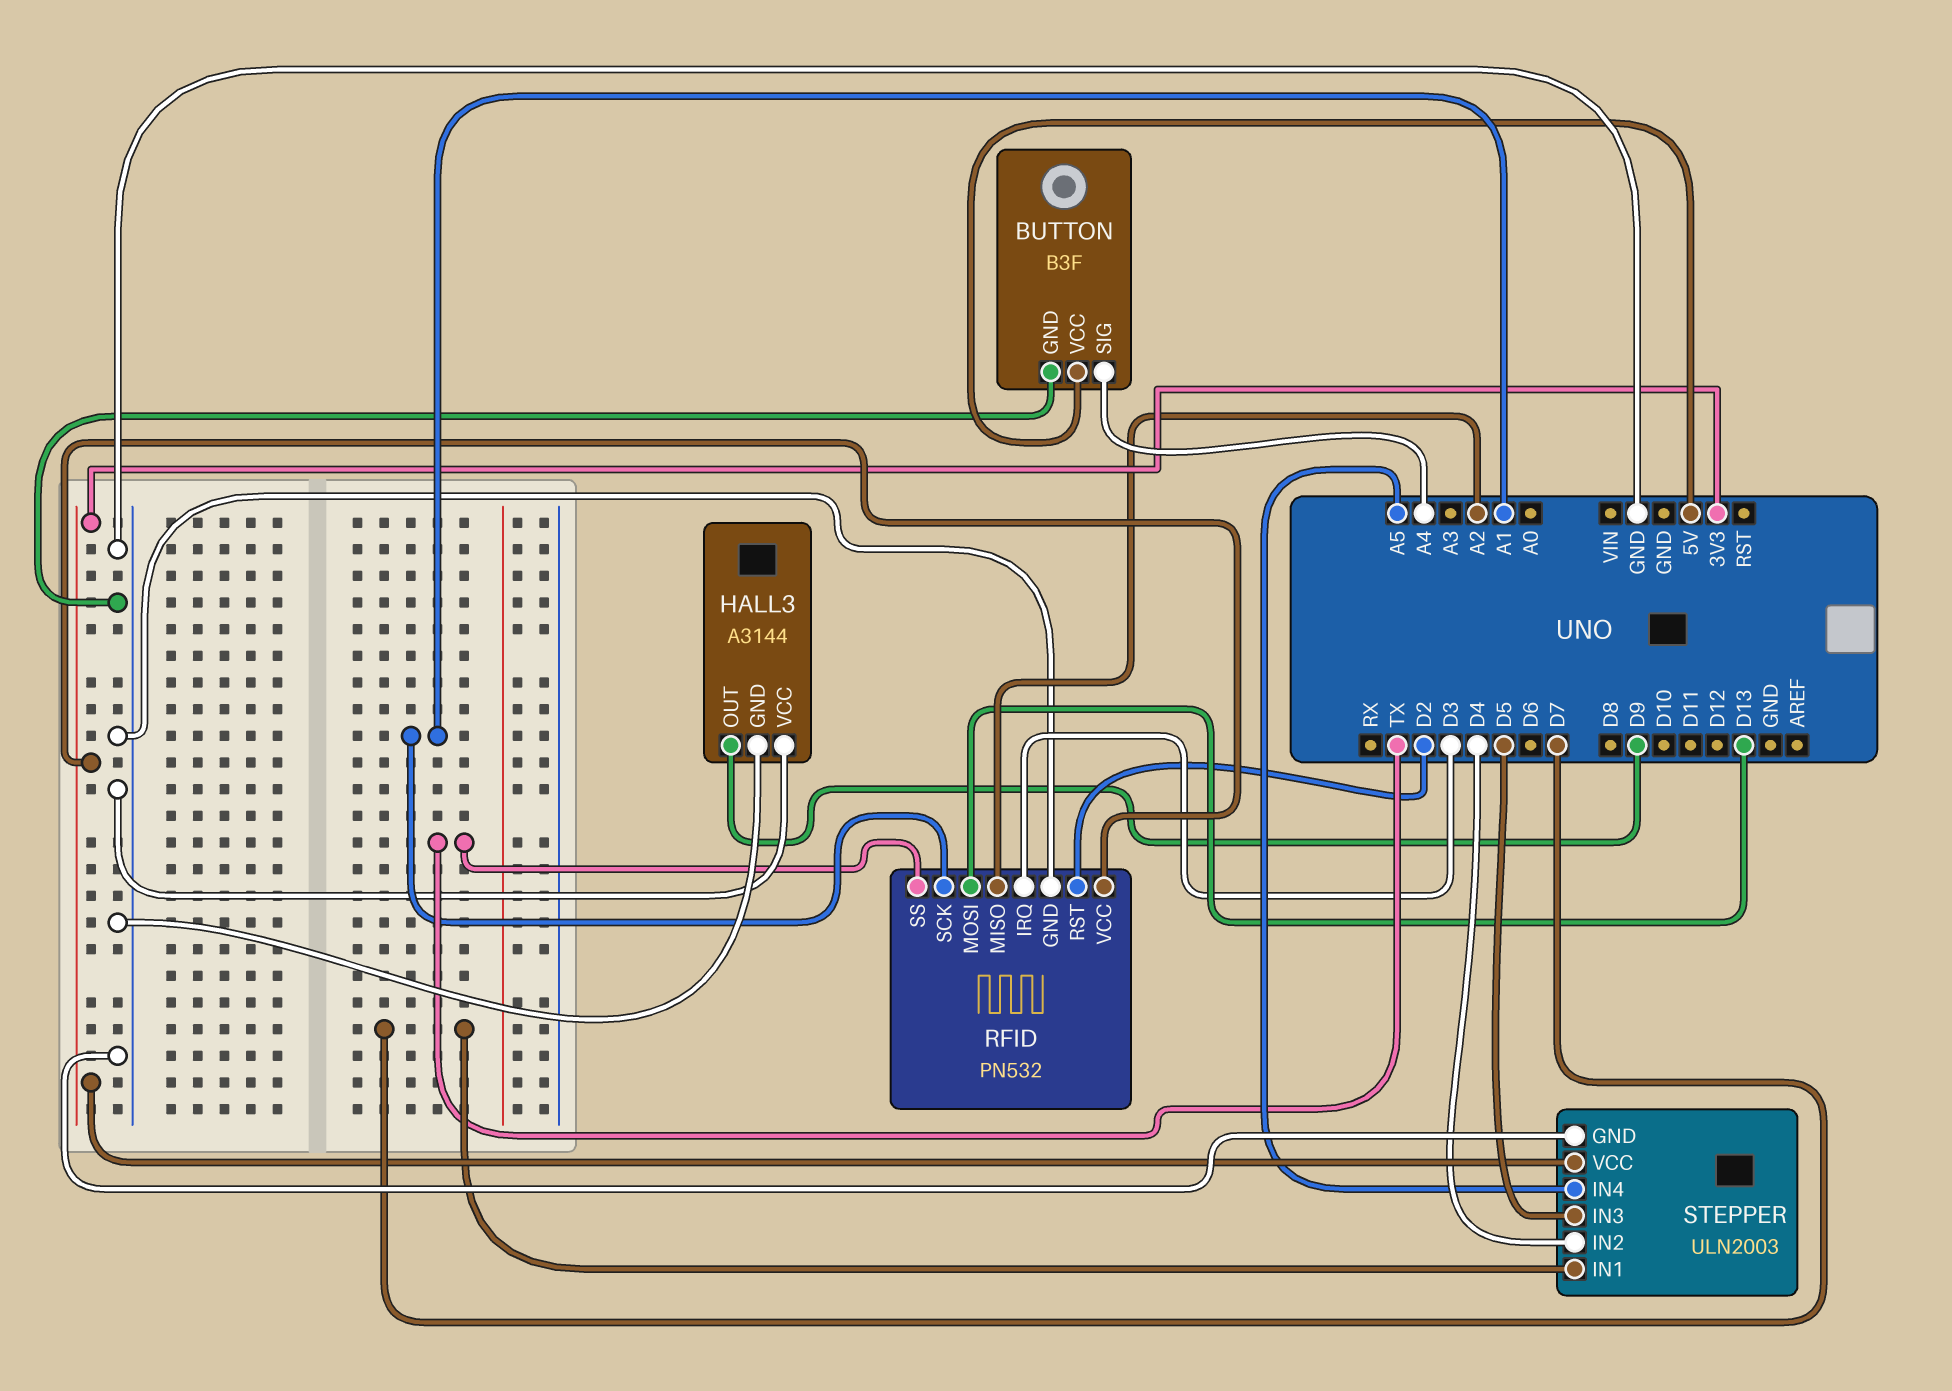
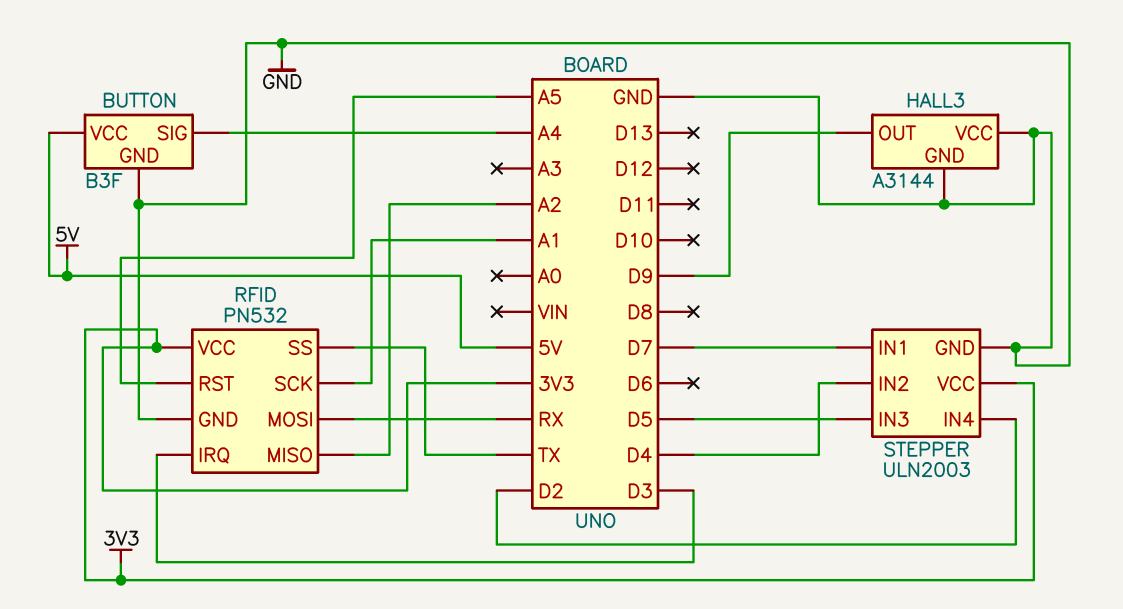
RFID pin MOSI: D13 -> RX
RFID pin RST: D2 -> A5
STEPPER pin IN4: A5 -> D2

